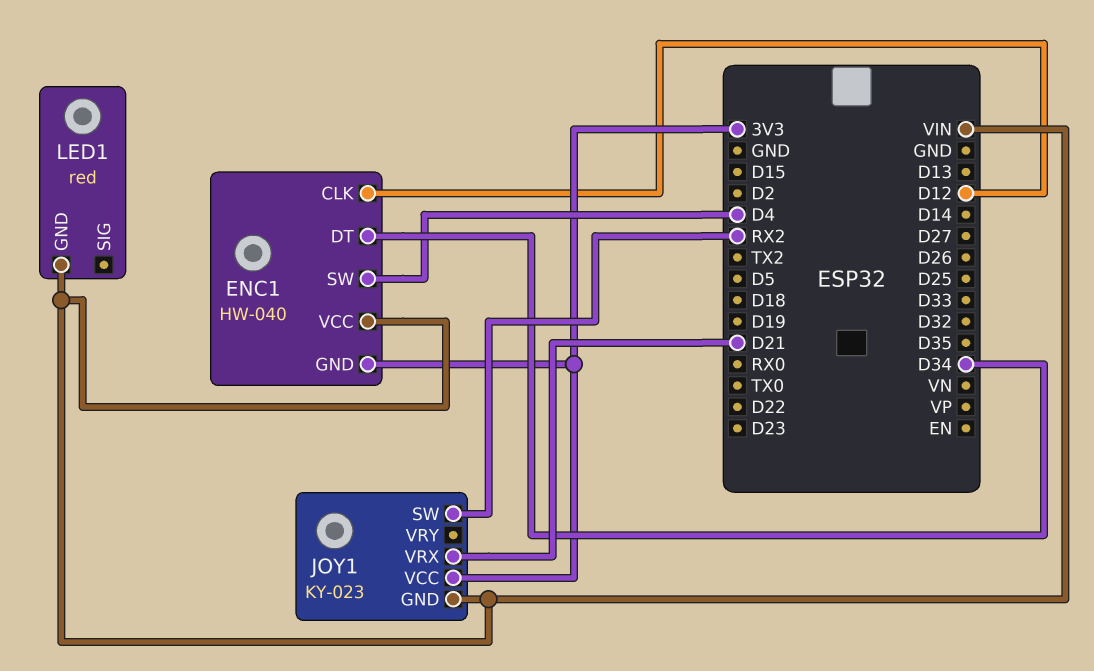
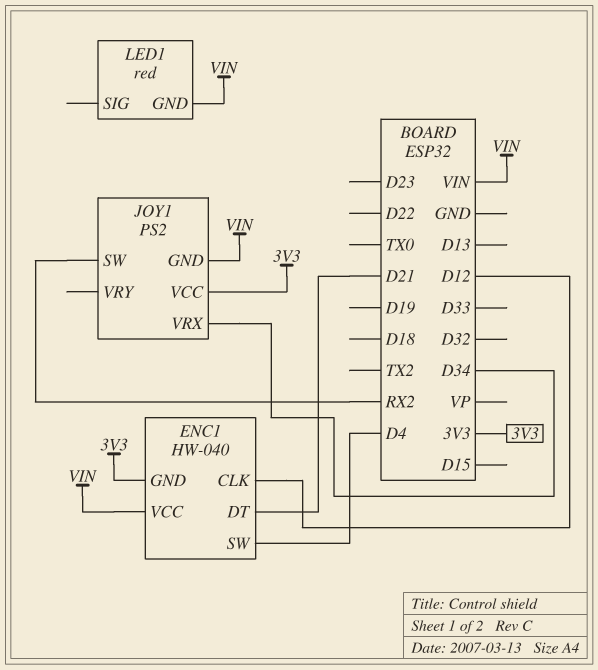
ENC1 pin DT: D34 -> D21
JOY1: KY-023 -> PS2
JOY1 pin VRX: D21 -> D34

